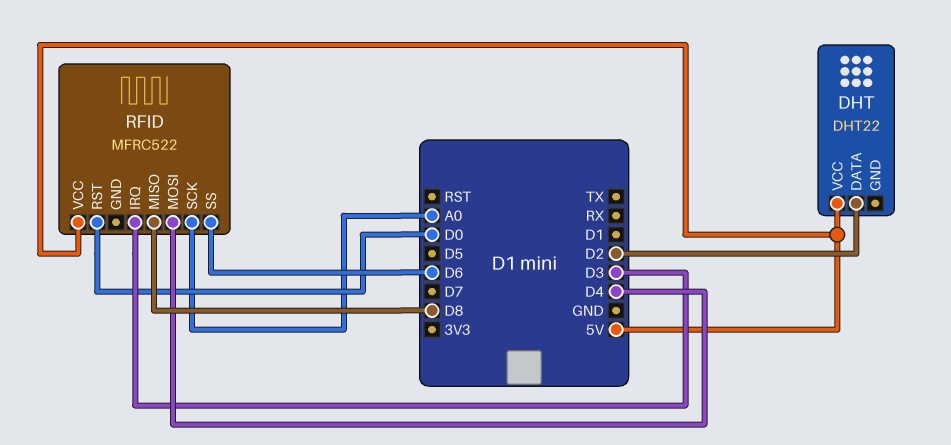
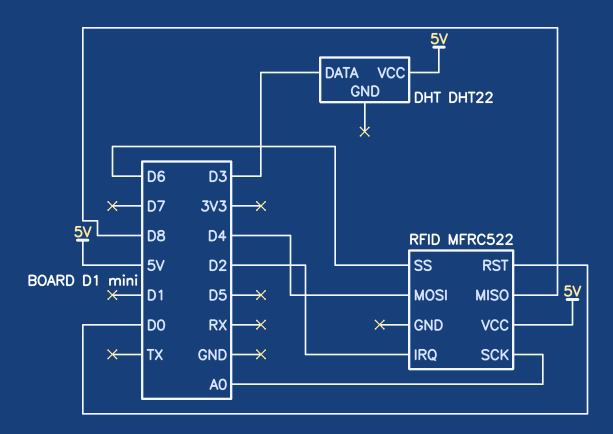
DHT pin DATA: D2 -> D3
RFID pin IRQ: D3 -> D2

